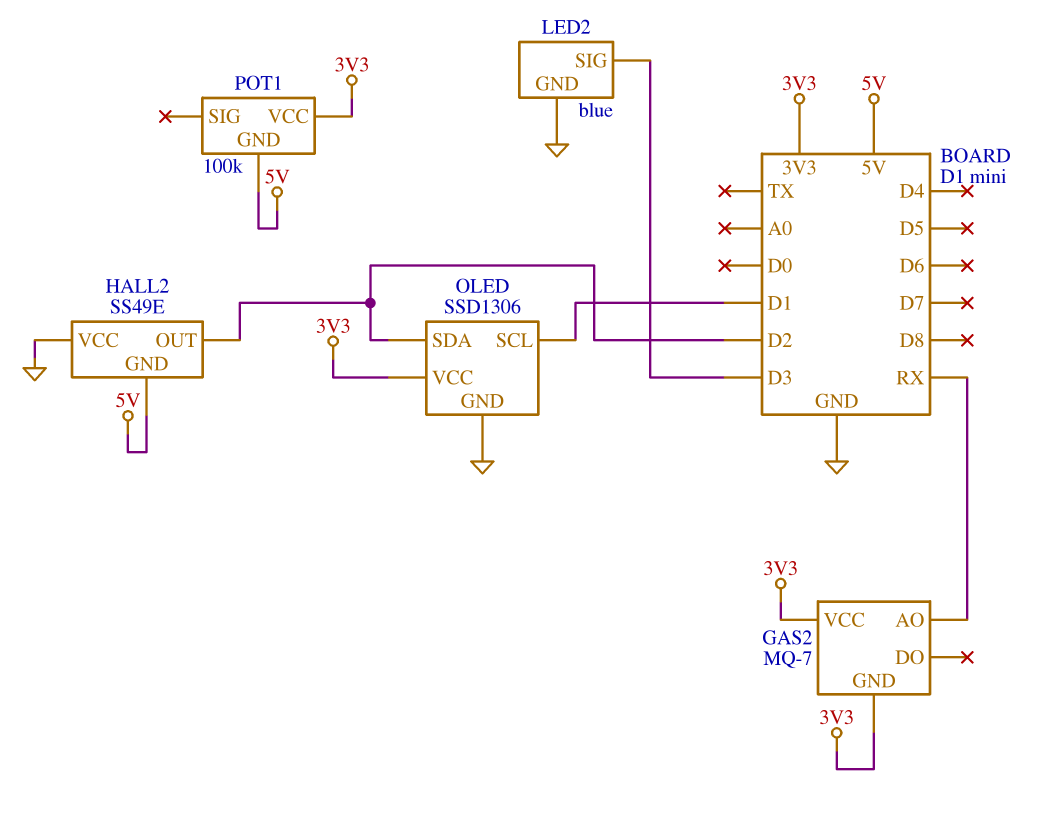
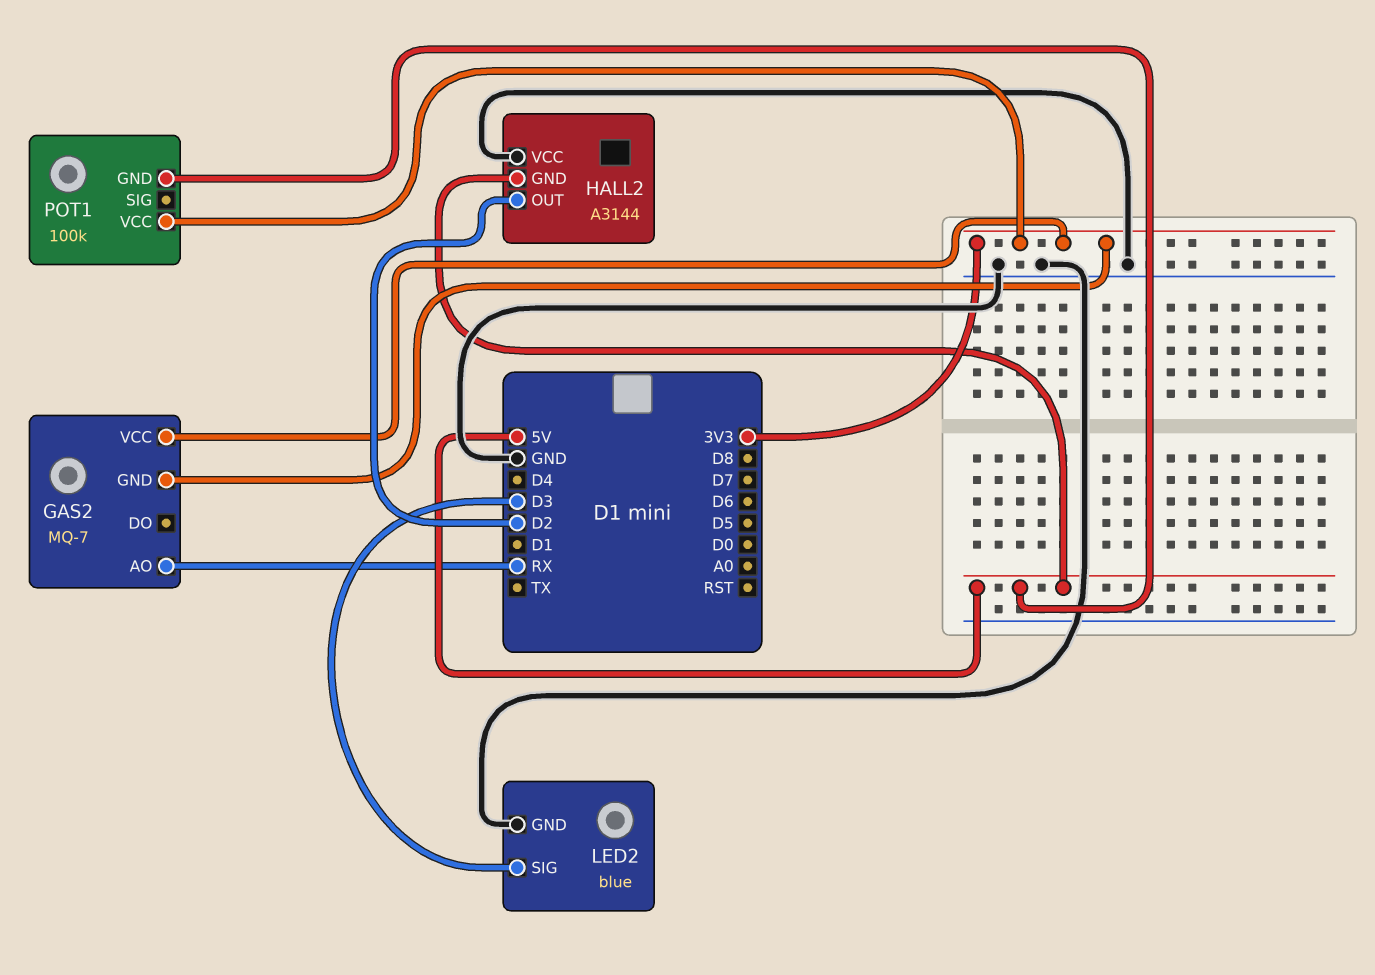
HALL2: SS49E -> A3144
OLED: SSD1306 -> none
OLED pin GND: GND -> none
OLED pin SCL: D1 -> none
OLED pin SDA: D2 -> none
OLED pin VCC: 3V3 -> none

